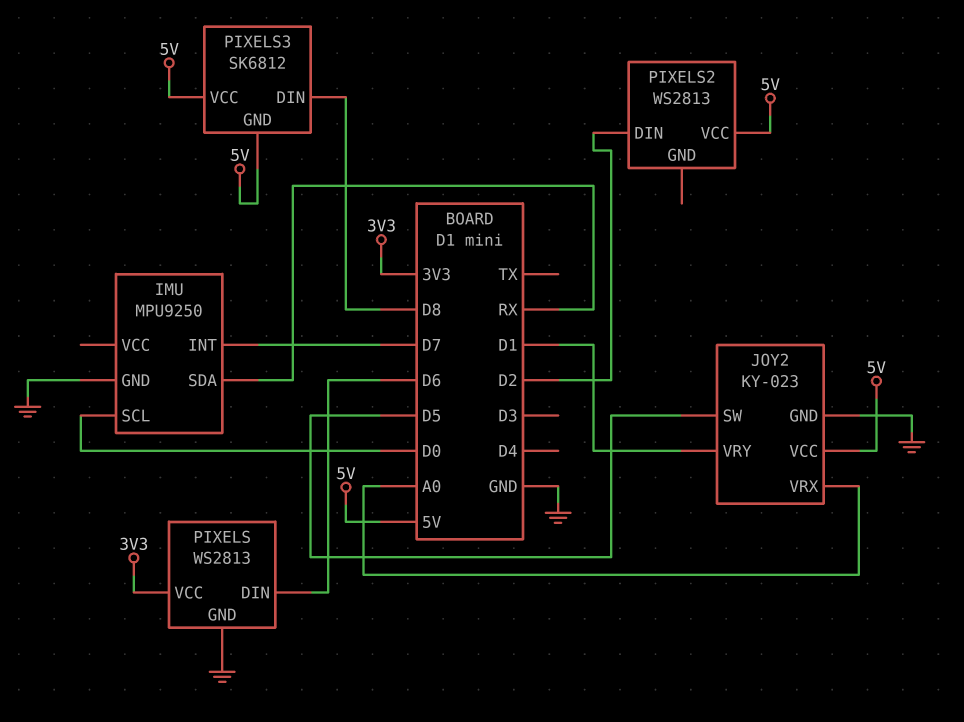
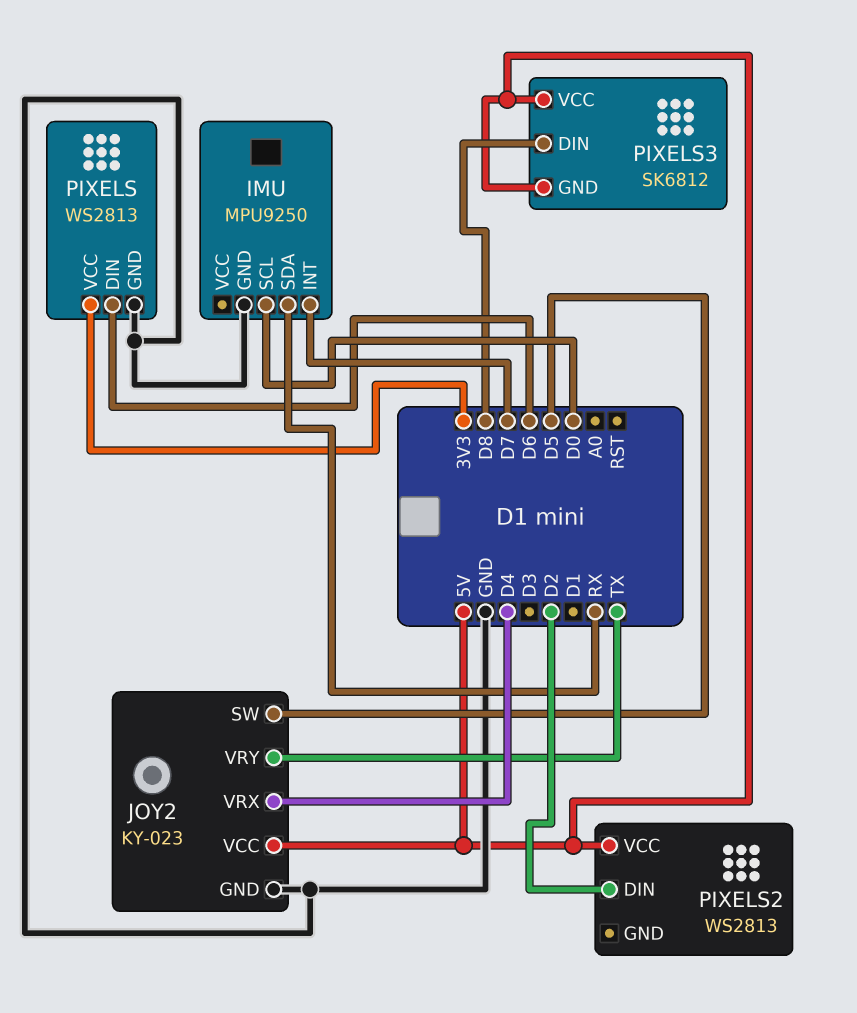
JOY2 pin VRX: A0 -> D4
JOY2 pin VRY: D1 -> TX

